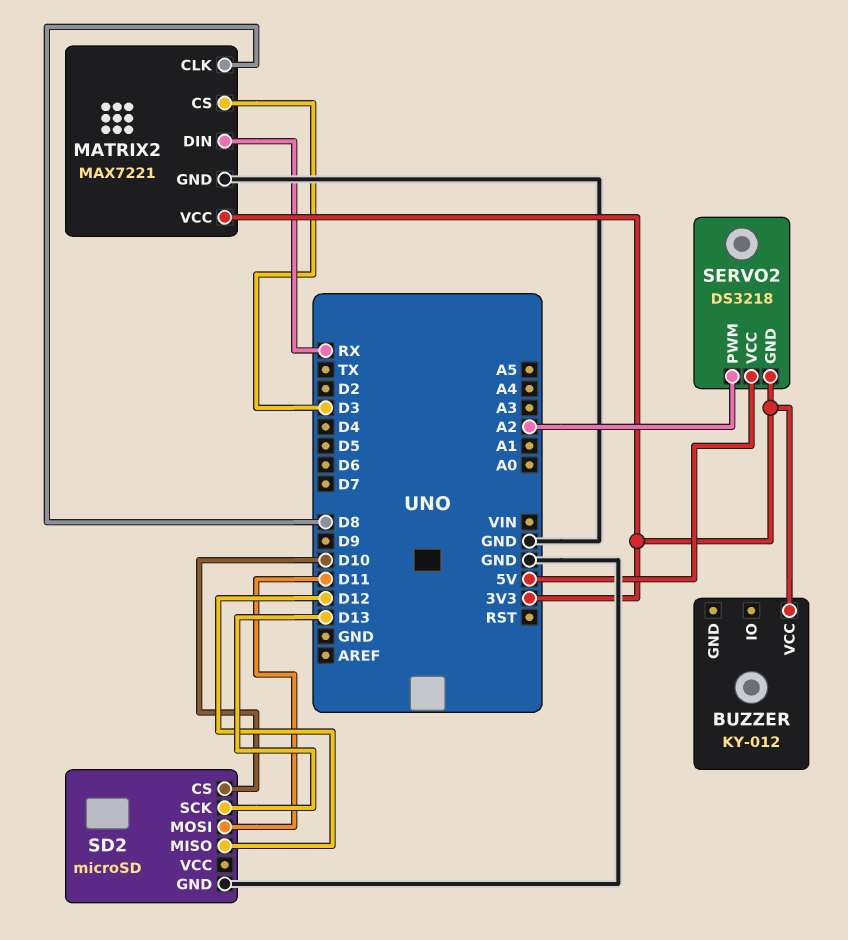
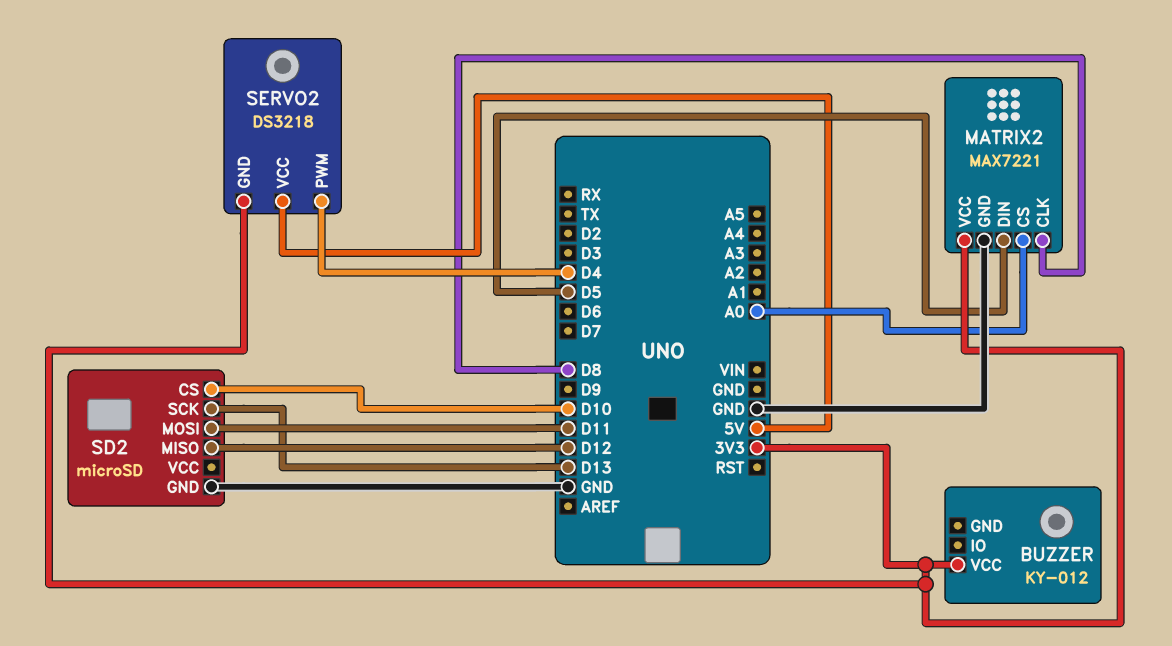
MATRIX2 pin CS: D3 -> A0
MATRIX2 pin DIN: RX -> D5
SERVO2 pin PWM: A2 -> D4

